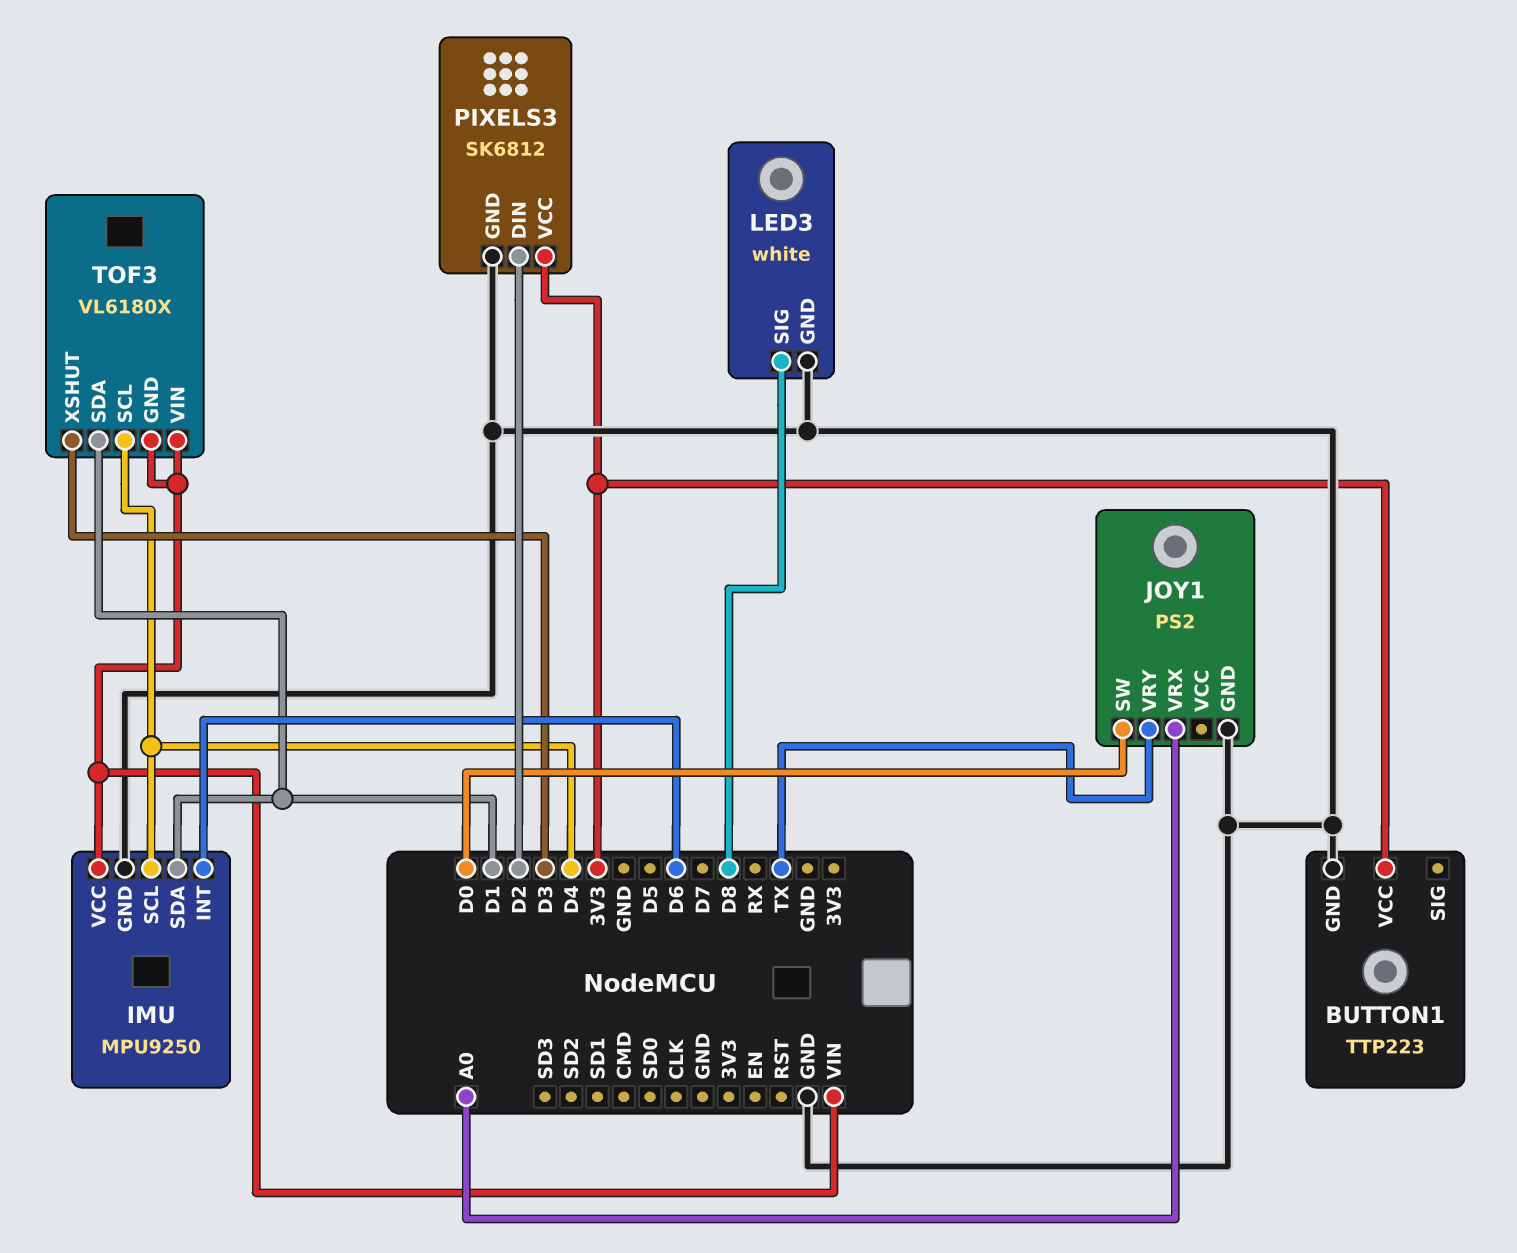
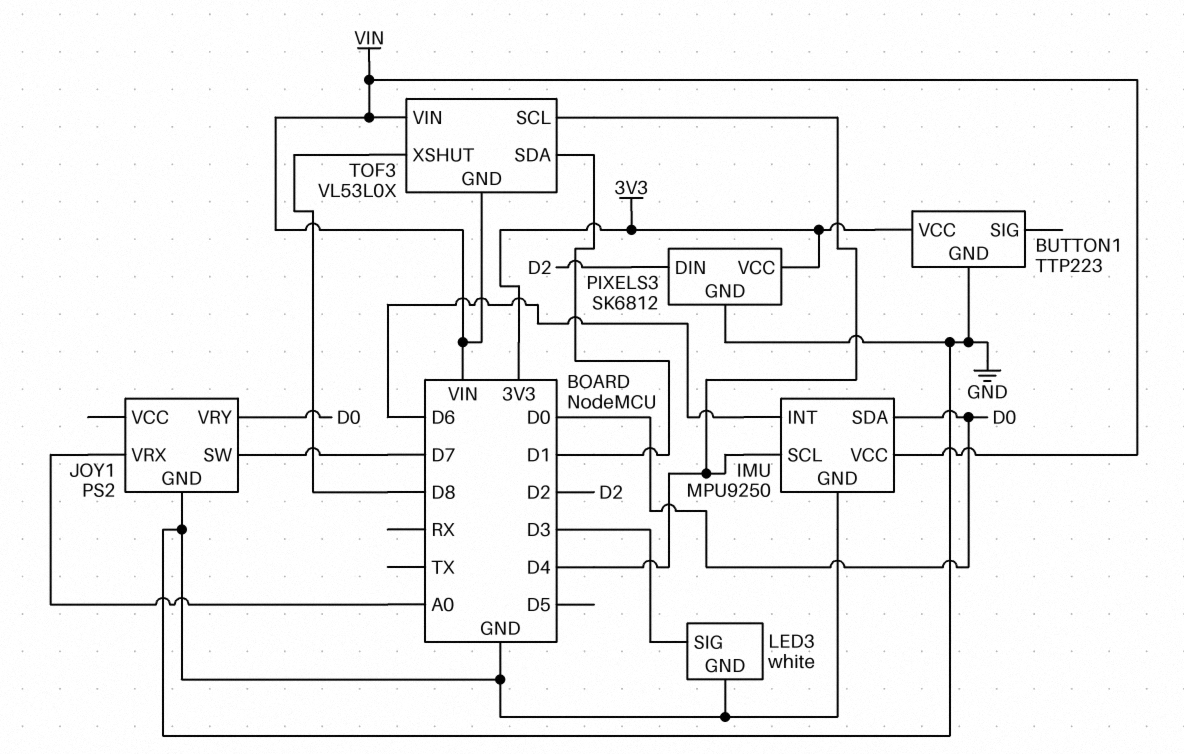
IMU pin SDA: D1 -> D0
JOY1 pin SW: D0 -> D7
JOY1 pin VRY: TX -> D0
LED3 pin SIG: D8 -> D3
TOF3: VL6180X -> VL53L0X
TOF3 pin XSHUT: D3 -> D8

